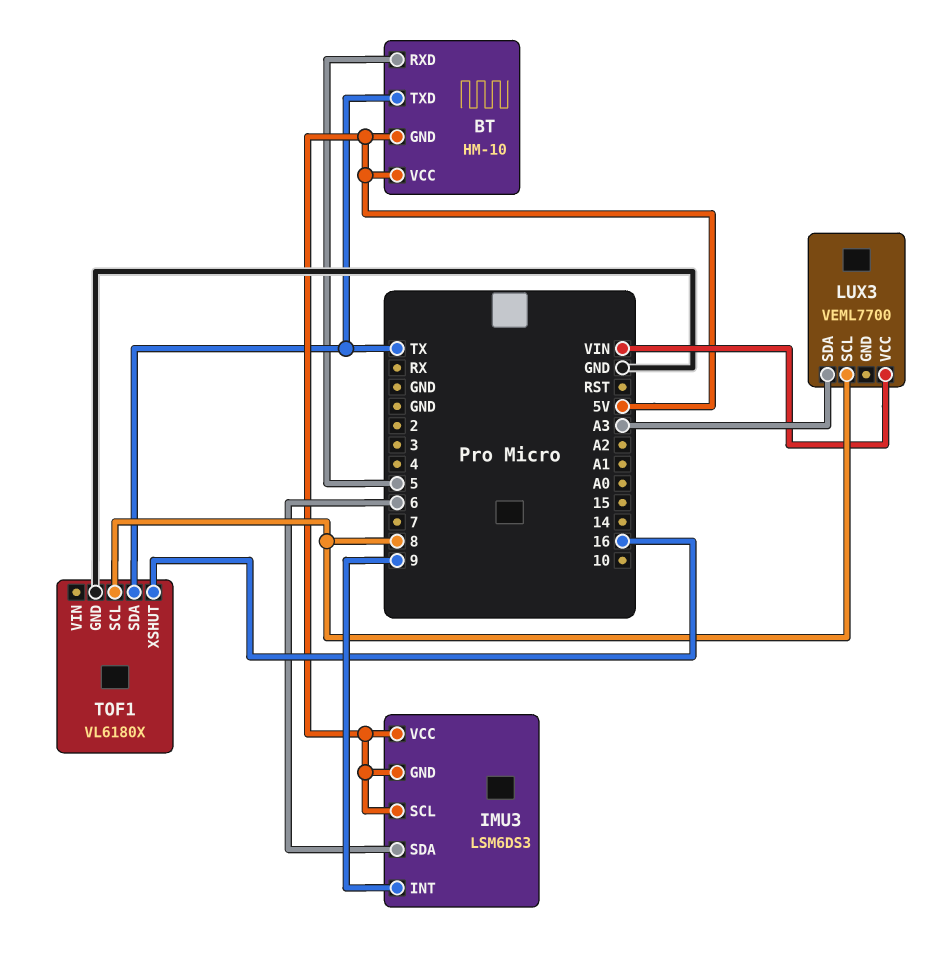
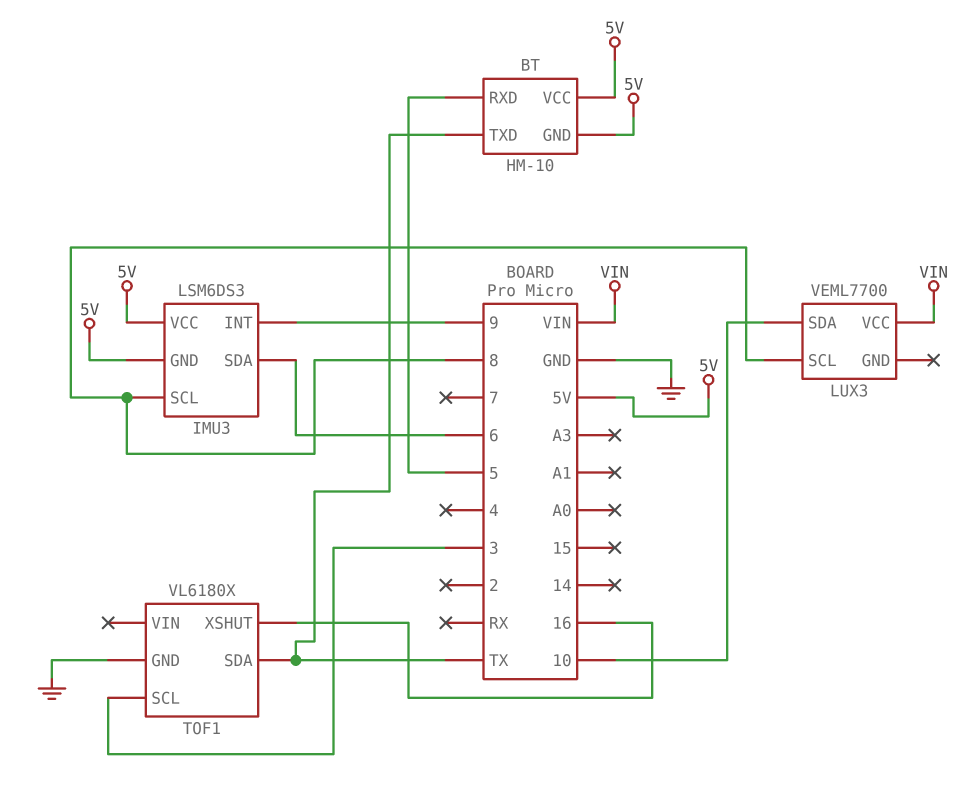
IMU3 pin SCL: 5V -> 8
LUX3 pin SDA: A3 -> 10
TOF1 pin SCL: 8 -> 3

